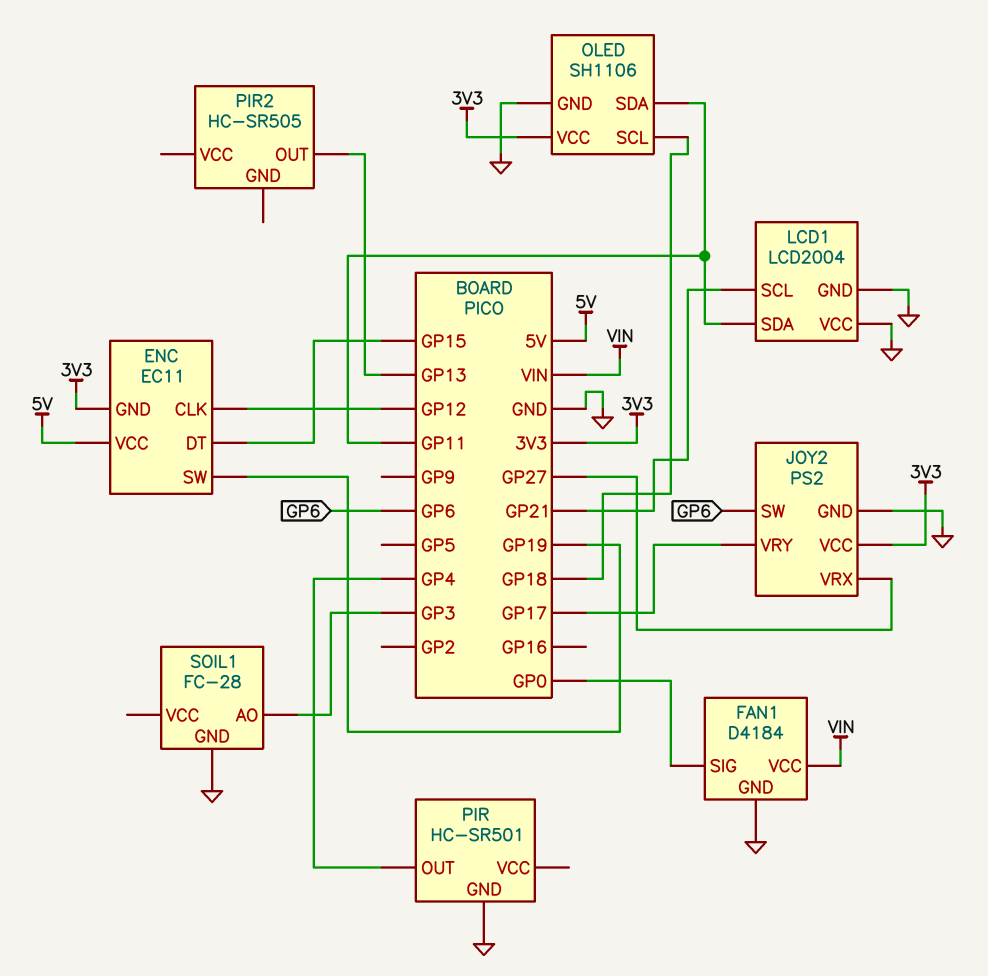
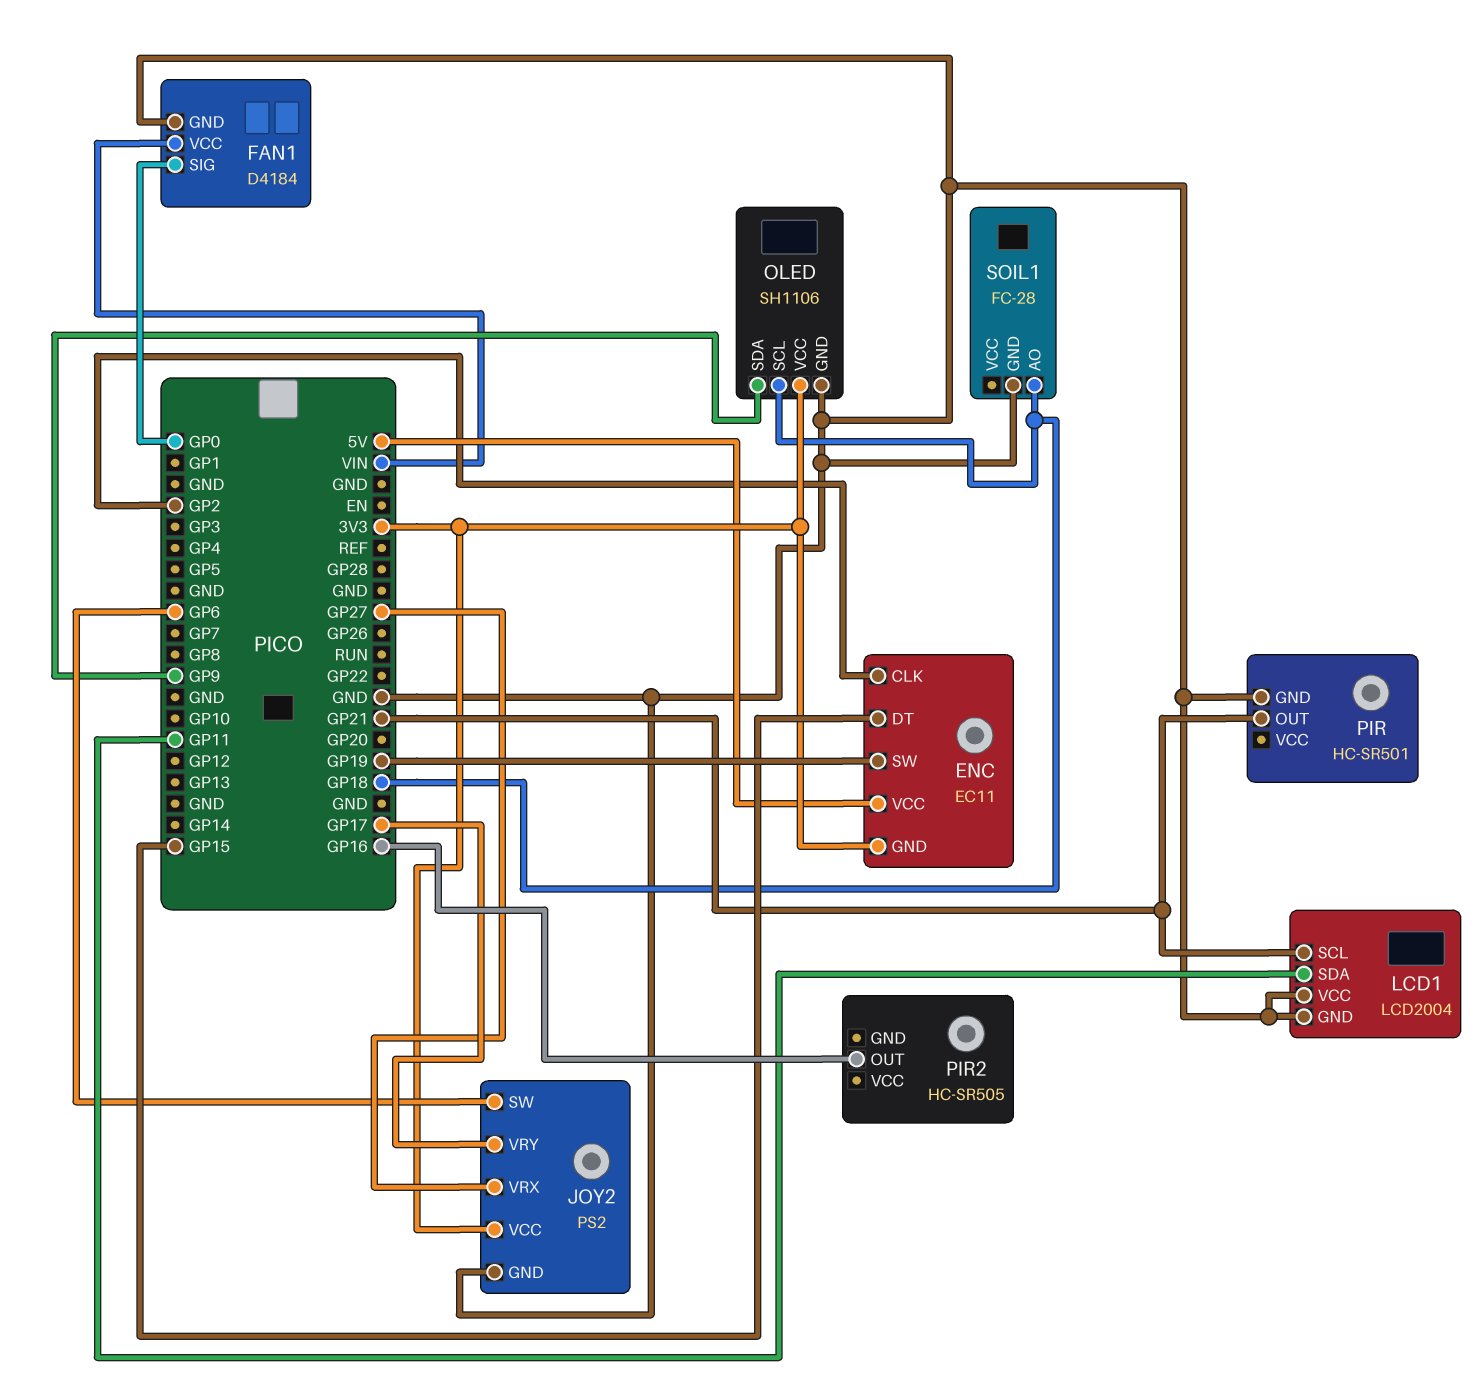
ENC pin CLK: GP12 -> GP2
OLED pin SDA: GP11 -> GP9
PIR pin OUT: GP4 -> GP21
PIR2 pin OUT: GP13 -> GP16
SOIL1 pin AO: GP3 -> GP18

